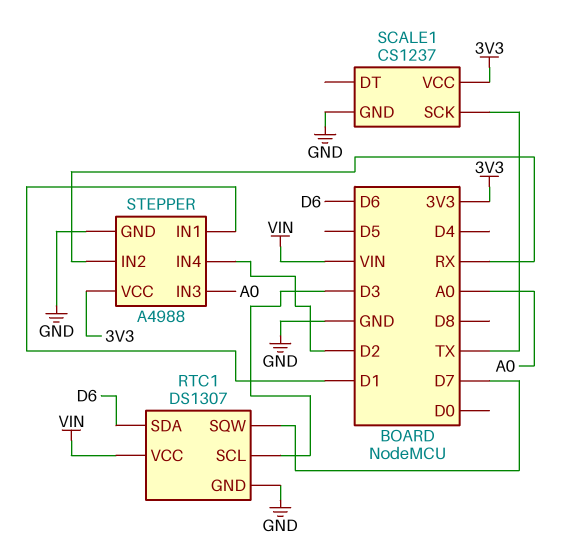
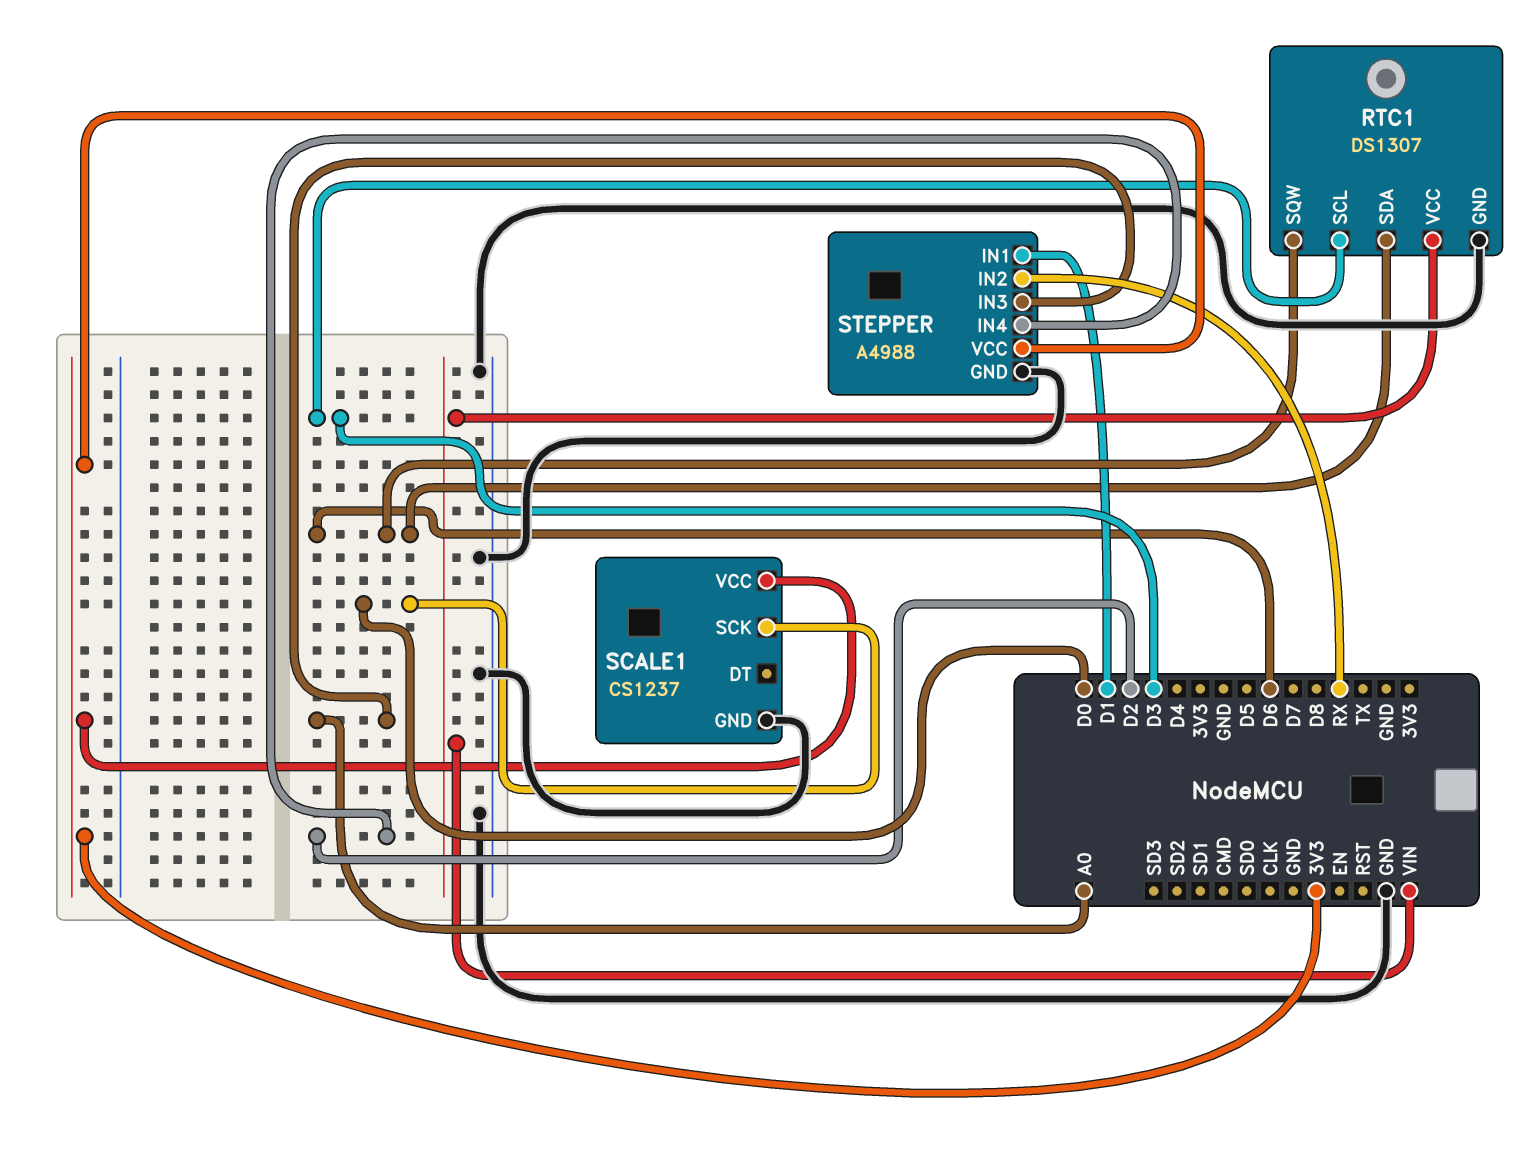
RTC1 pin SQW: D7 -> D6
SCALE1 pin SCK: TX -> D0

